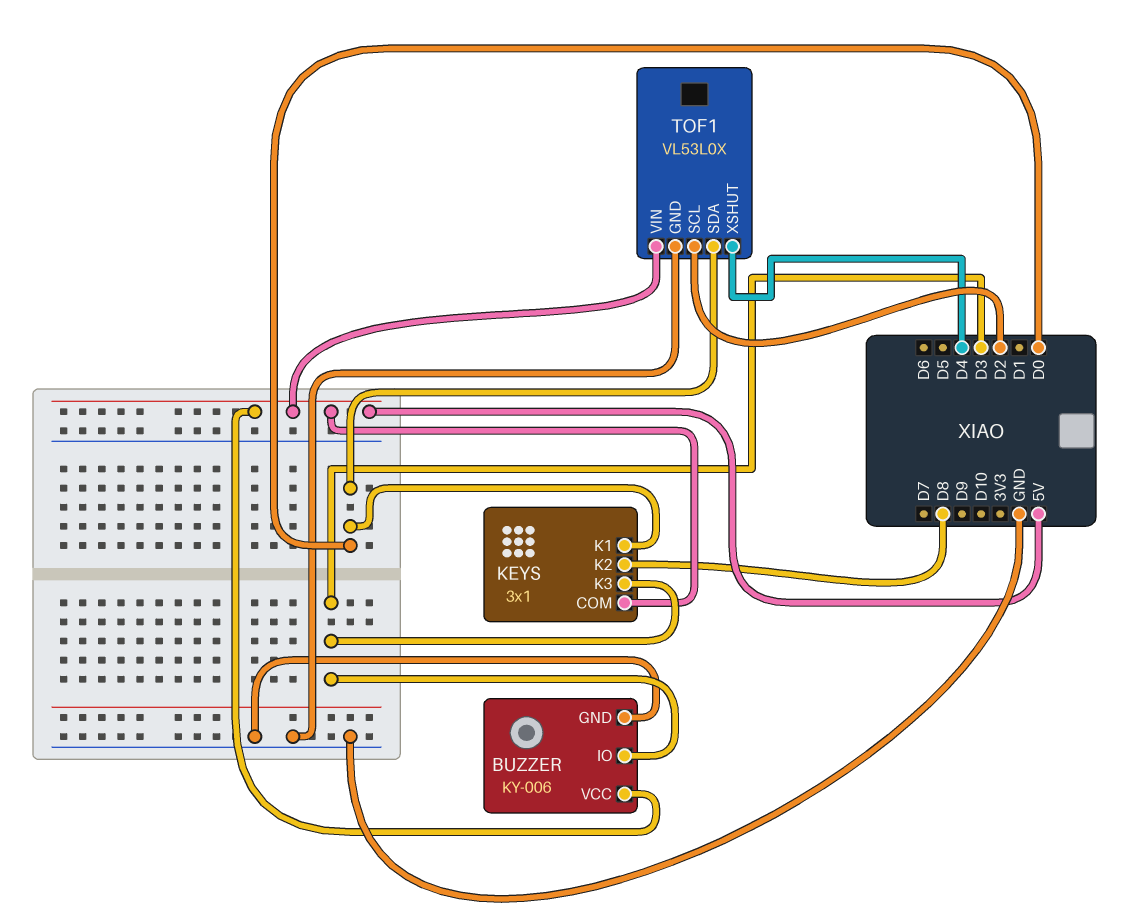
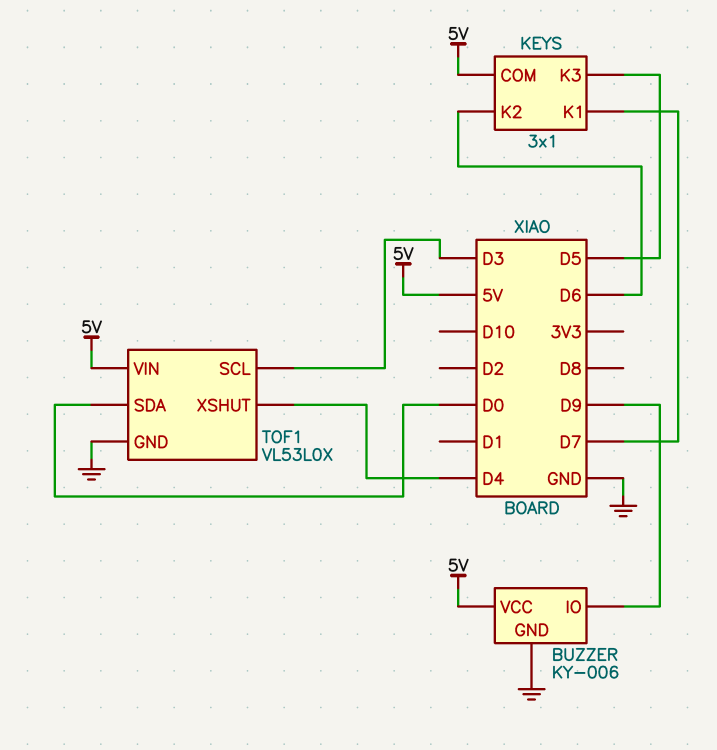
BUZZER pin IO: D3 -> D9
KEYS pin K1: D0 -> D7
KEYS pin K2: D8 -> D6
KEYS pin K3: D3 -> D5
TOF1 pin SCL: D2 -> D3

